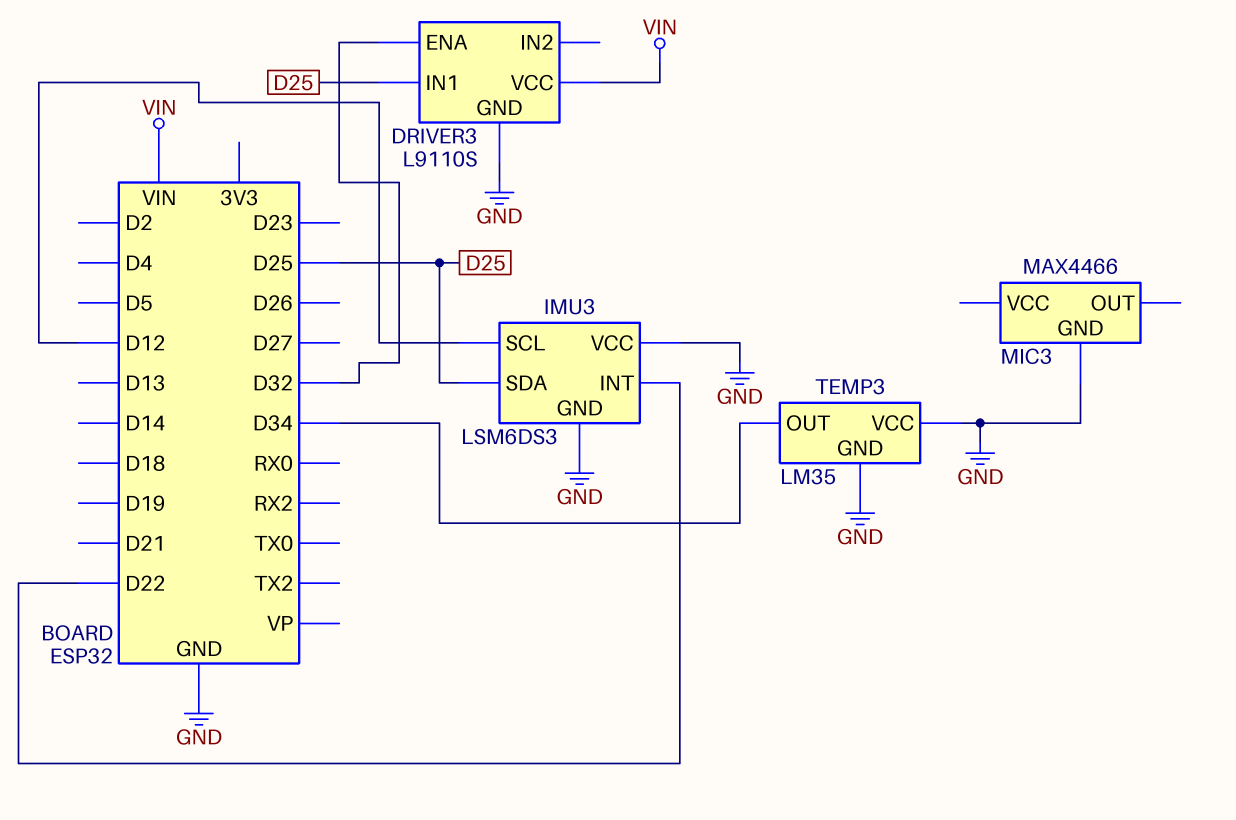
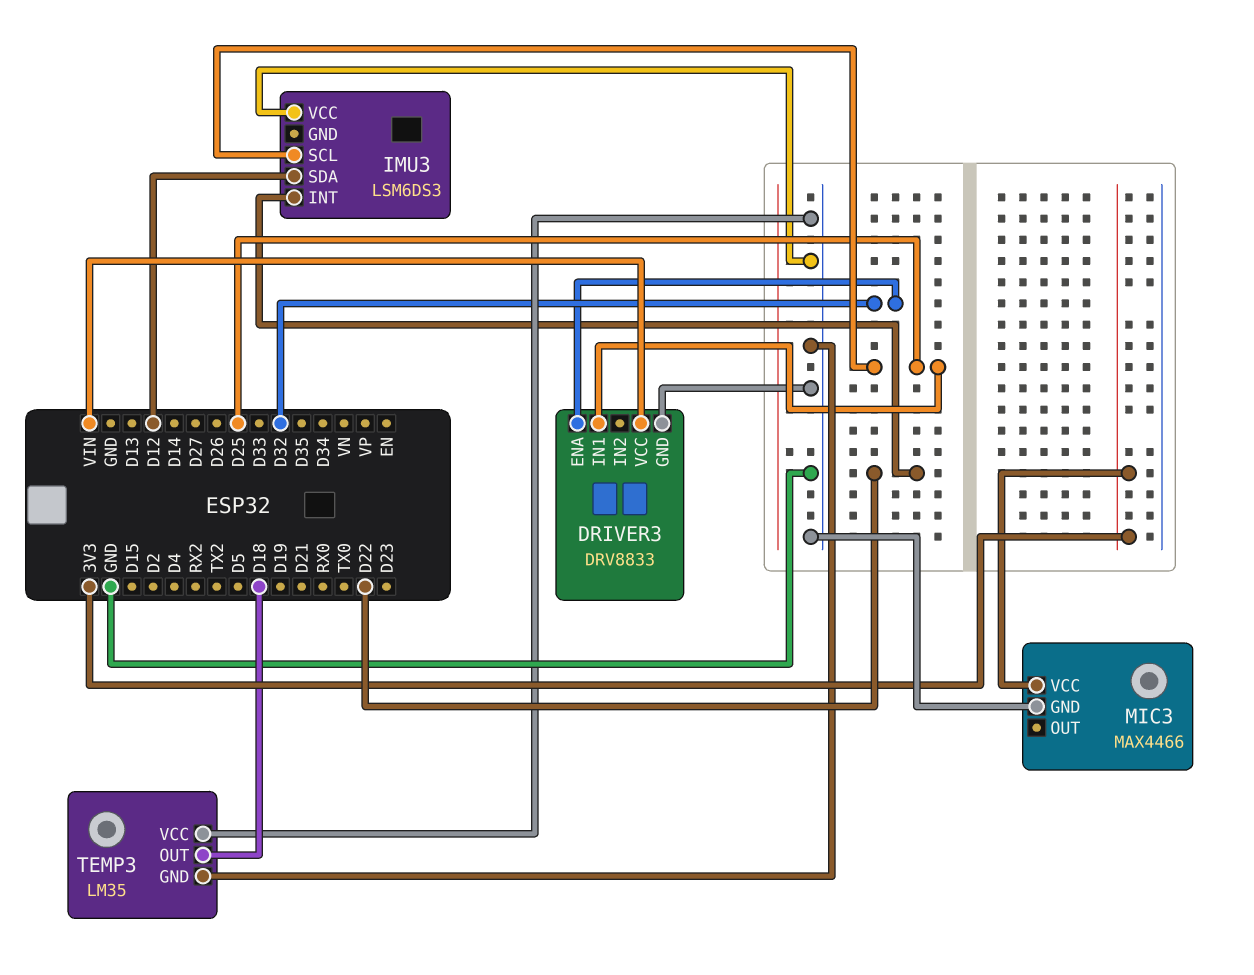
DRIVER3: L9110S -> DRV8833
IMU3 pin GND: GND -> none
IMU3 pin SCL: D12 -> D25
IMU3 pin SDA: D25 -> D12
MIC3 pin VCC: none -> 3V3
TEMP3 pin OUT: D34 -> D18

